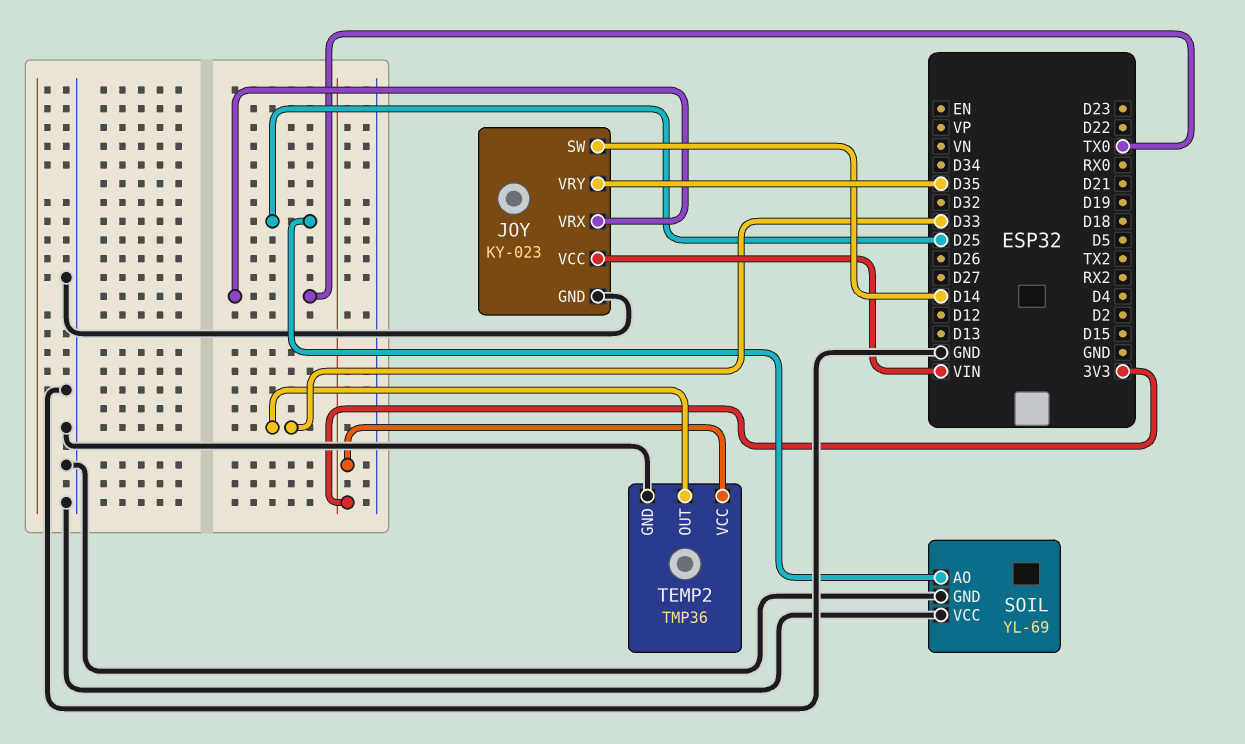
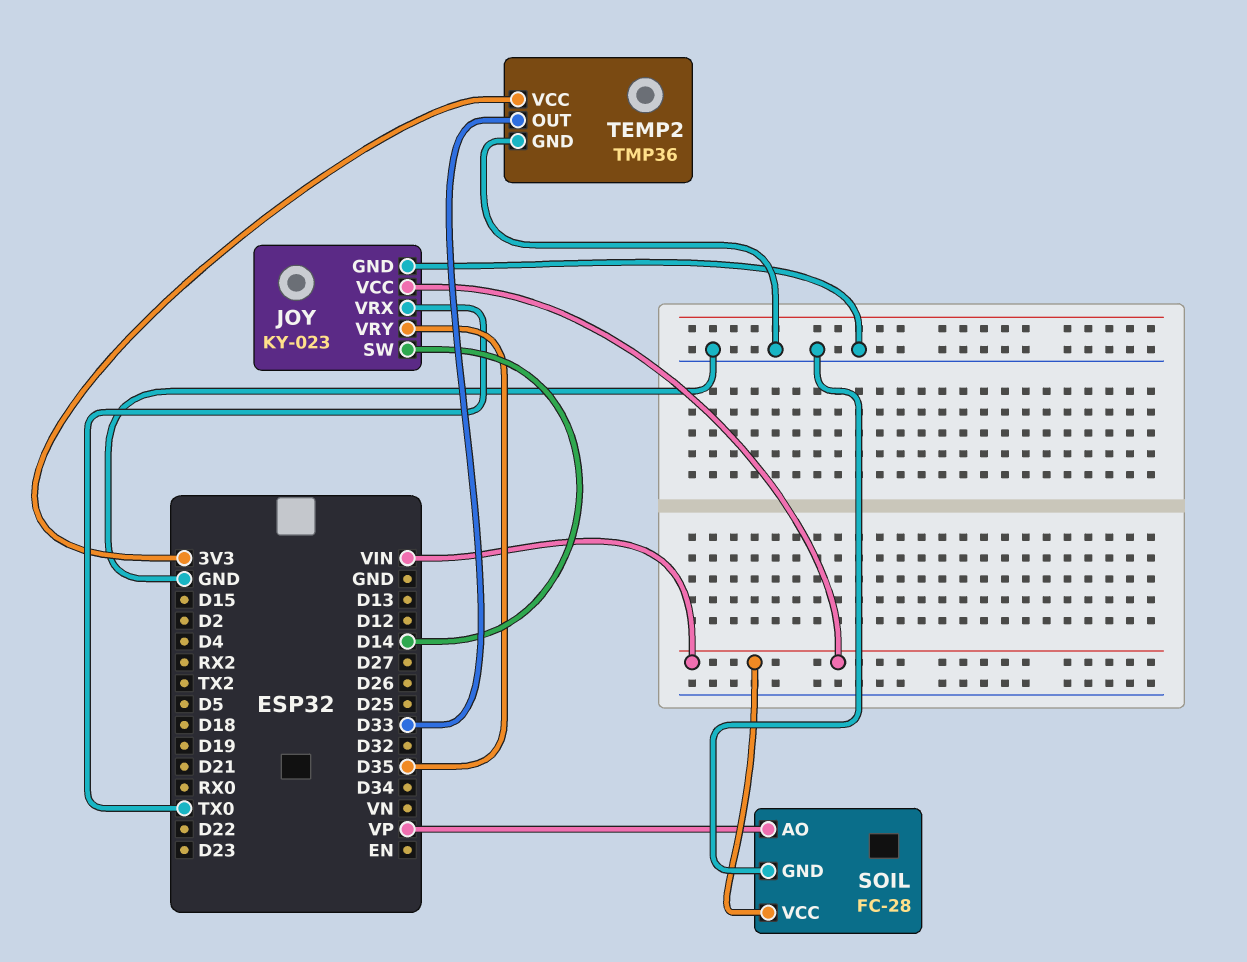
SOIL: YL-69 -> FC-28
SOIL pin AO: D25 -> VP
SOIL pin VCC: GND -> VIN

